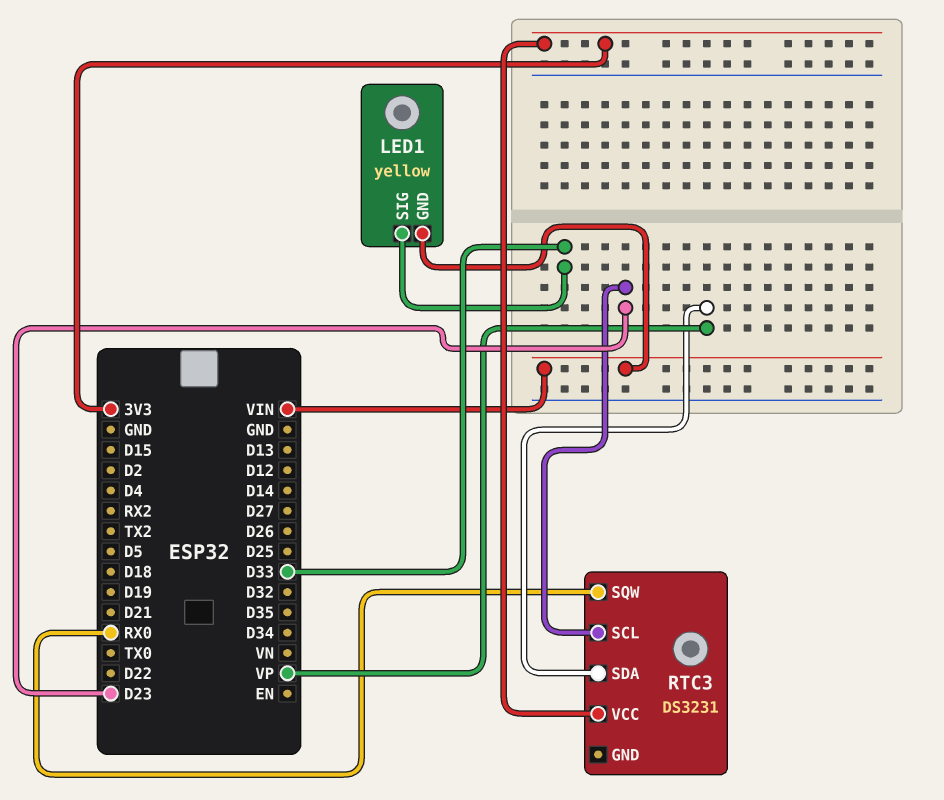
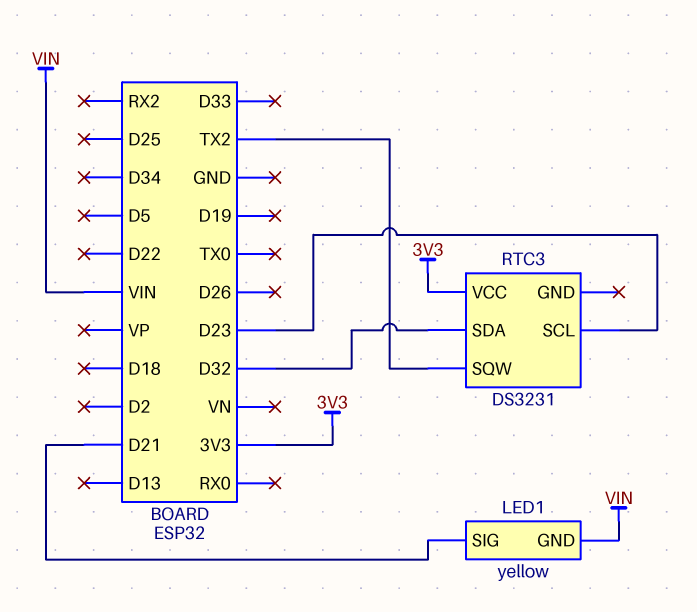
LED1 pin SIG: D33 -> D21
RTC3 pin SDA: VP -> D32
RTC3 pin SQW: RX0 -> TX2

